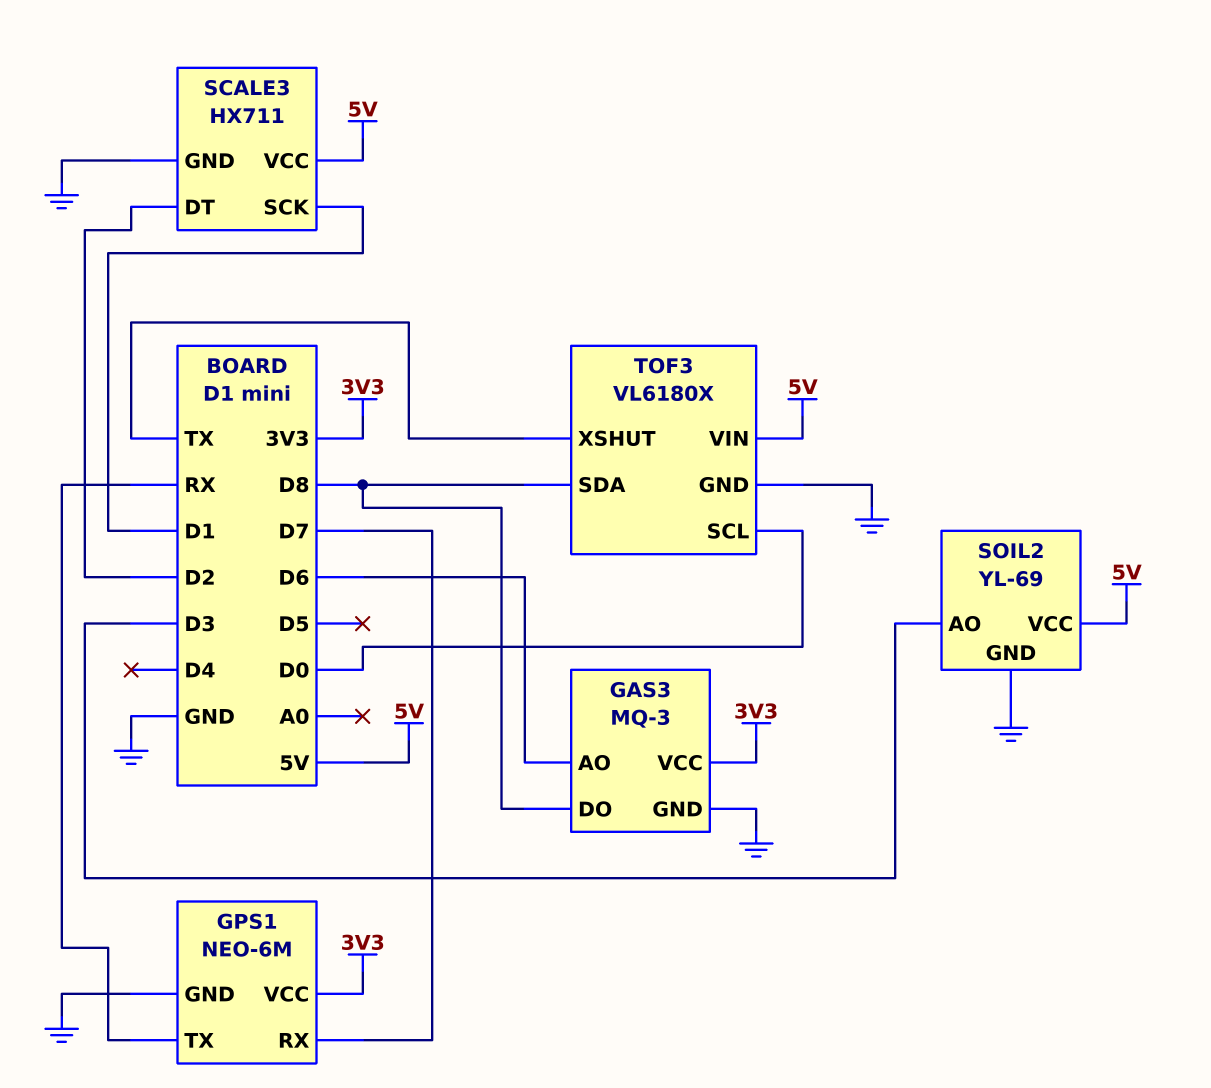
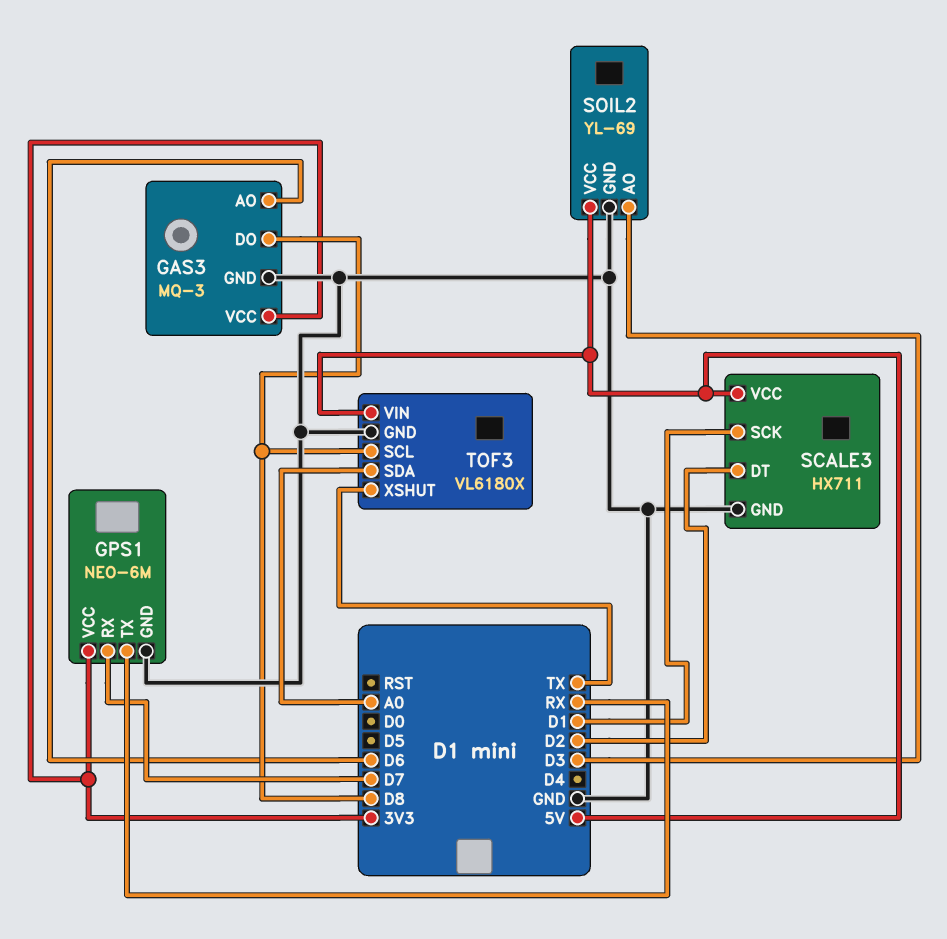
TOF3 pin SCL: D0 -> D8
TOF3 pin SDA: D8 -> A0

